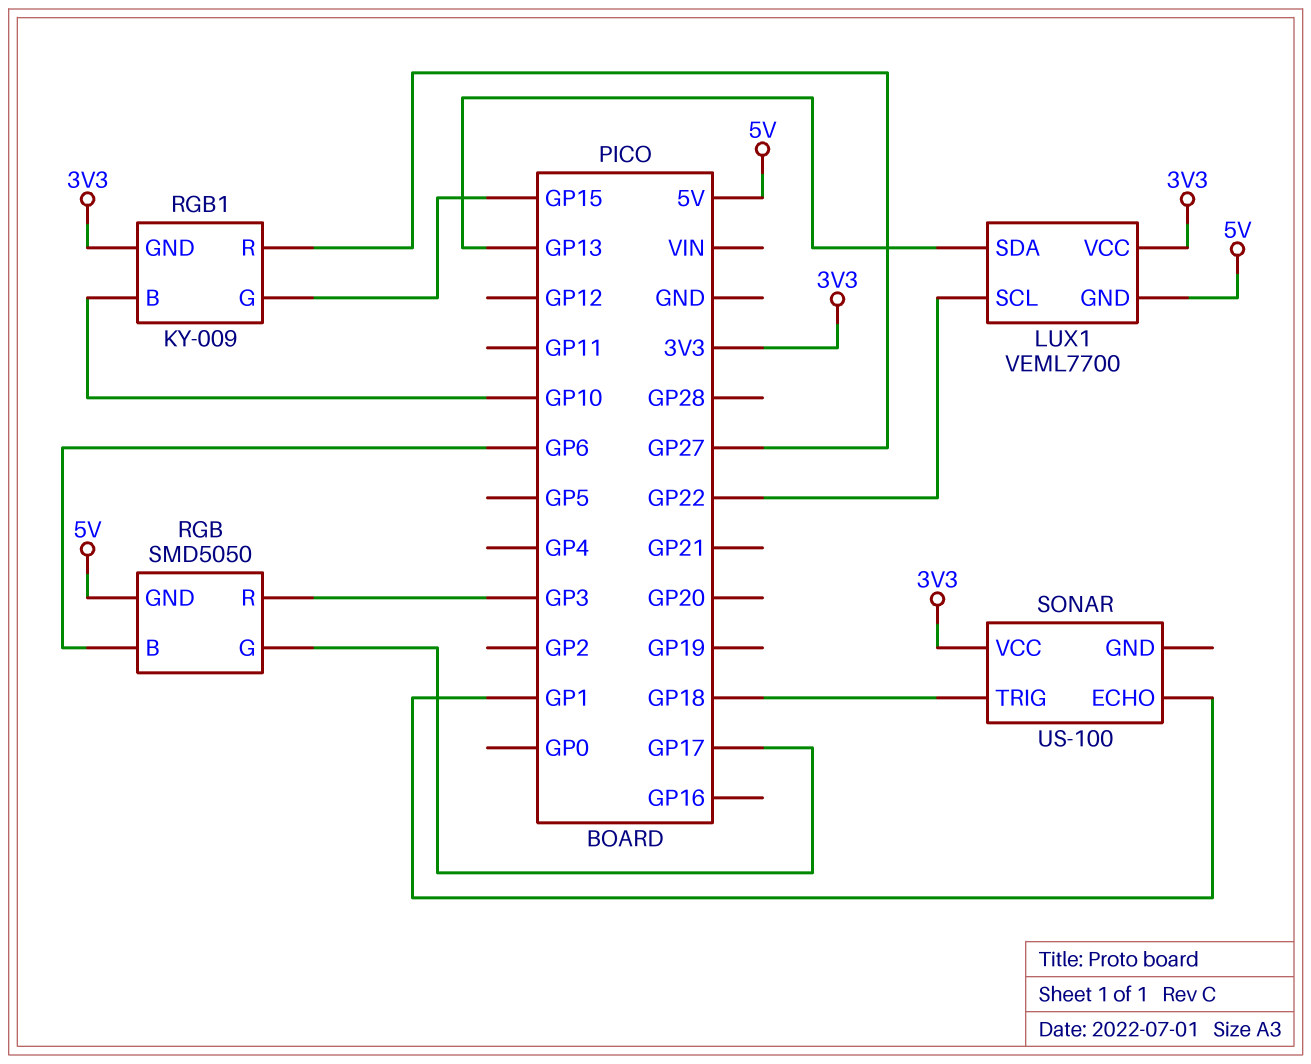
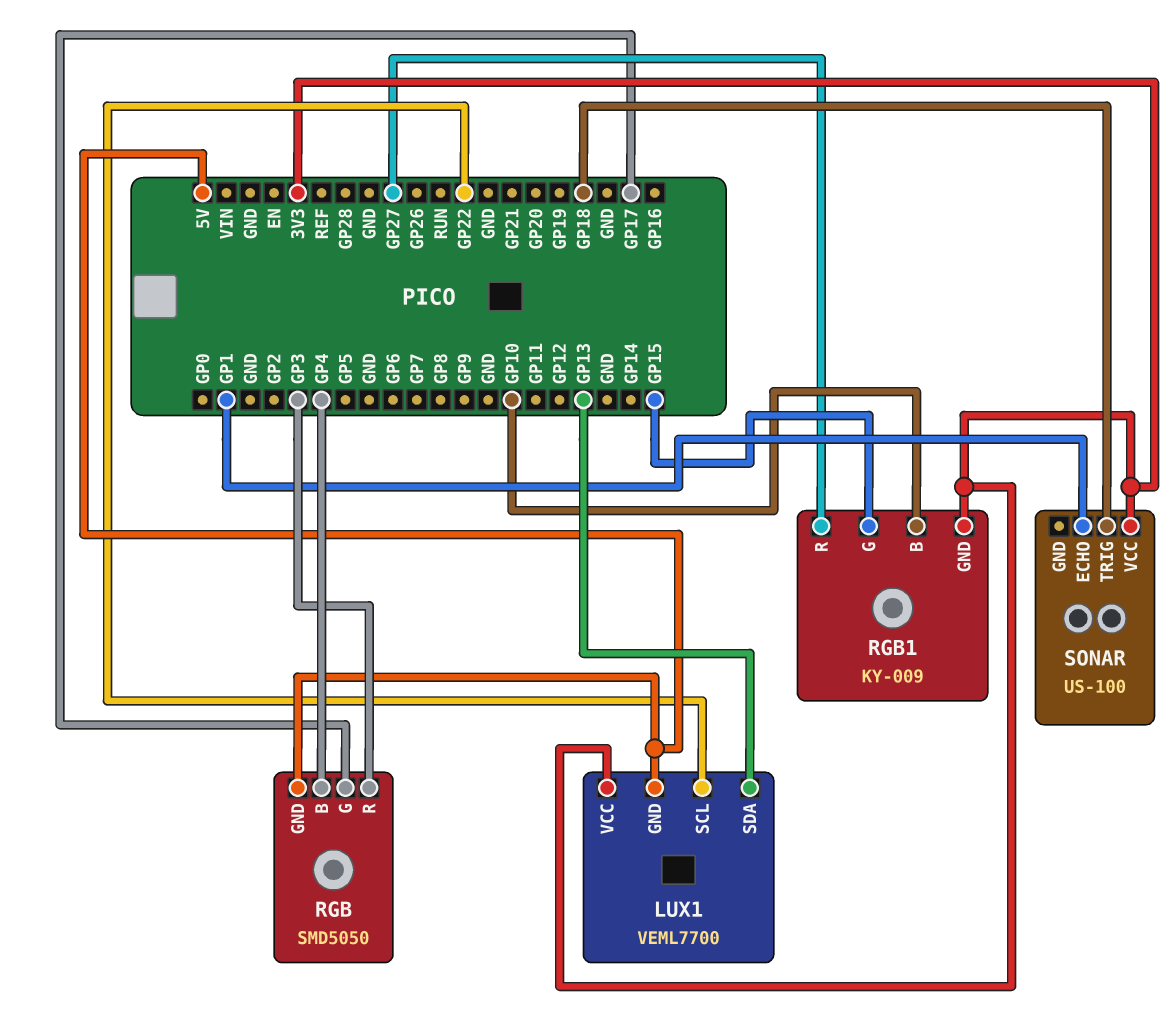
RGB pin B: GP6 -> GP4

